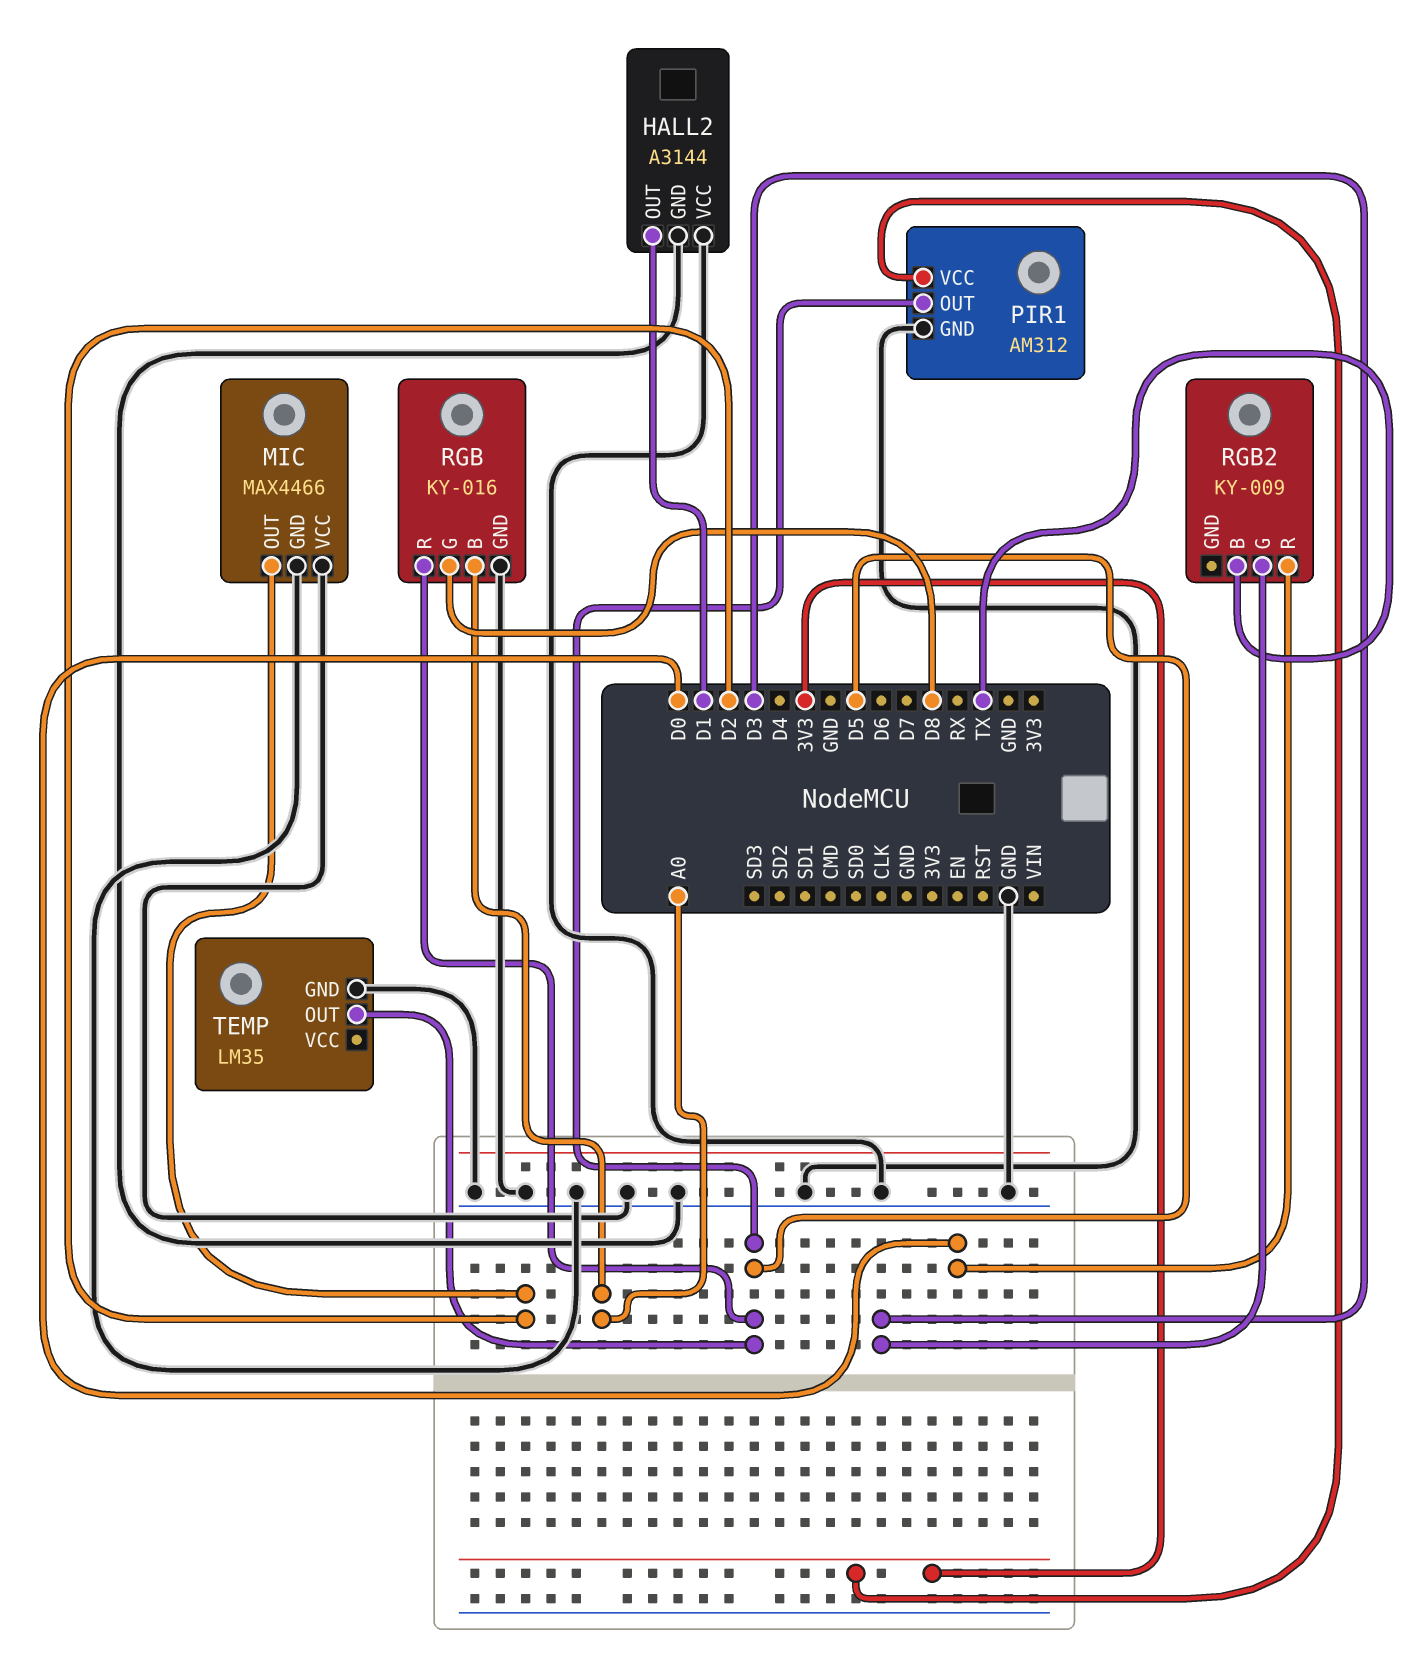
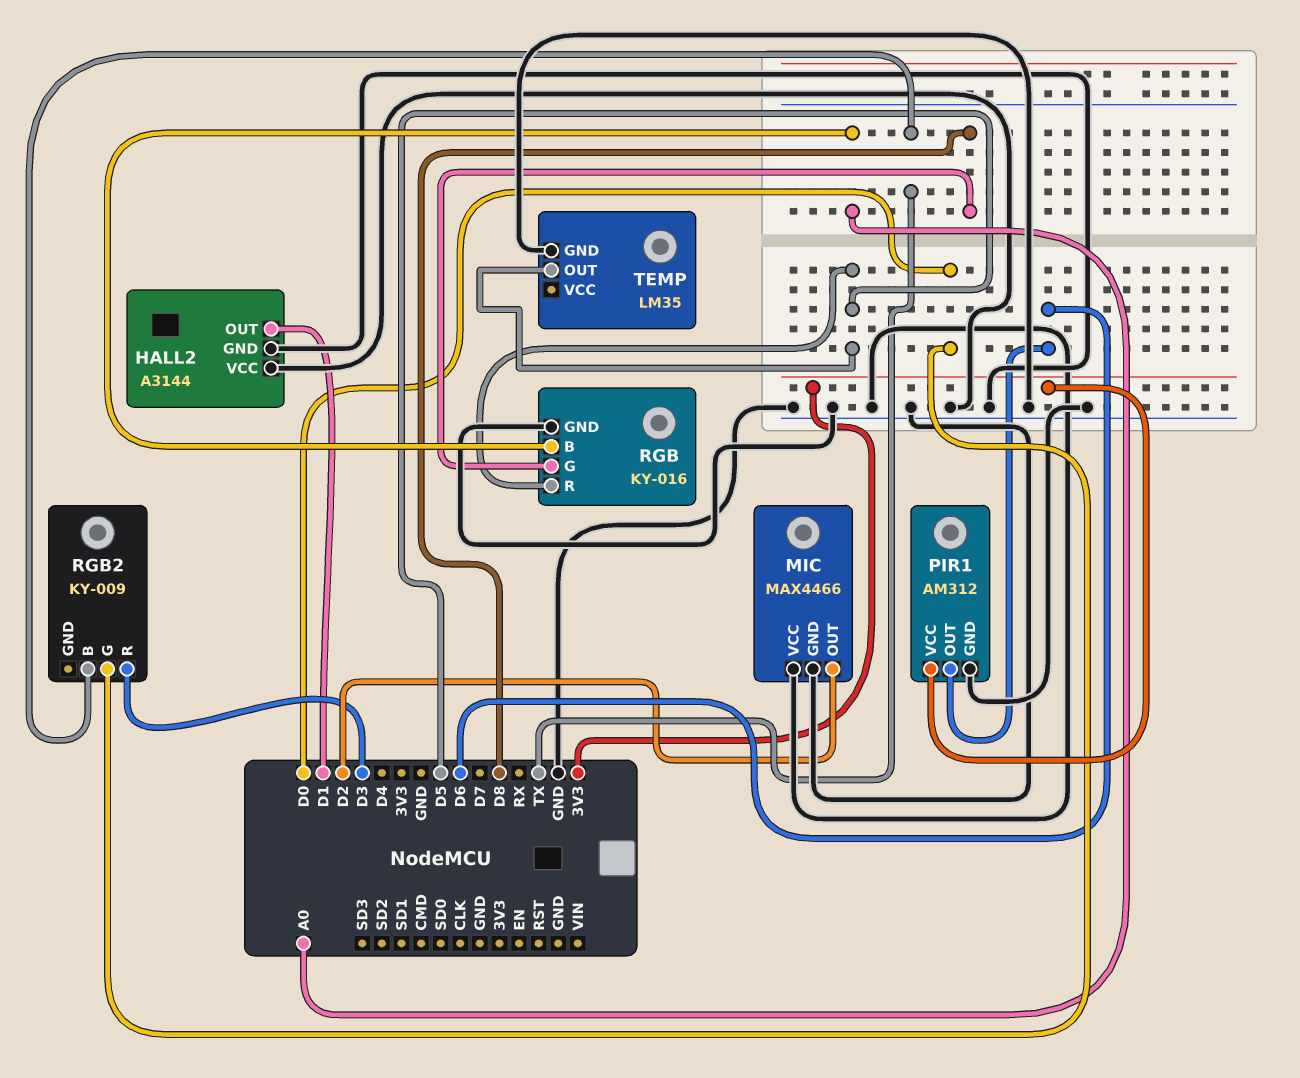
PIR1 pin OUT: D5 -> D6
RGB2 pin G: D3 -> D0
RGB2 pin R: D0 -> D3

